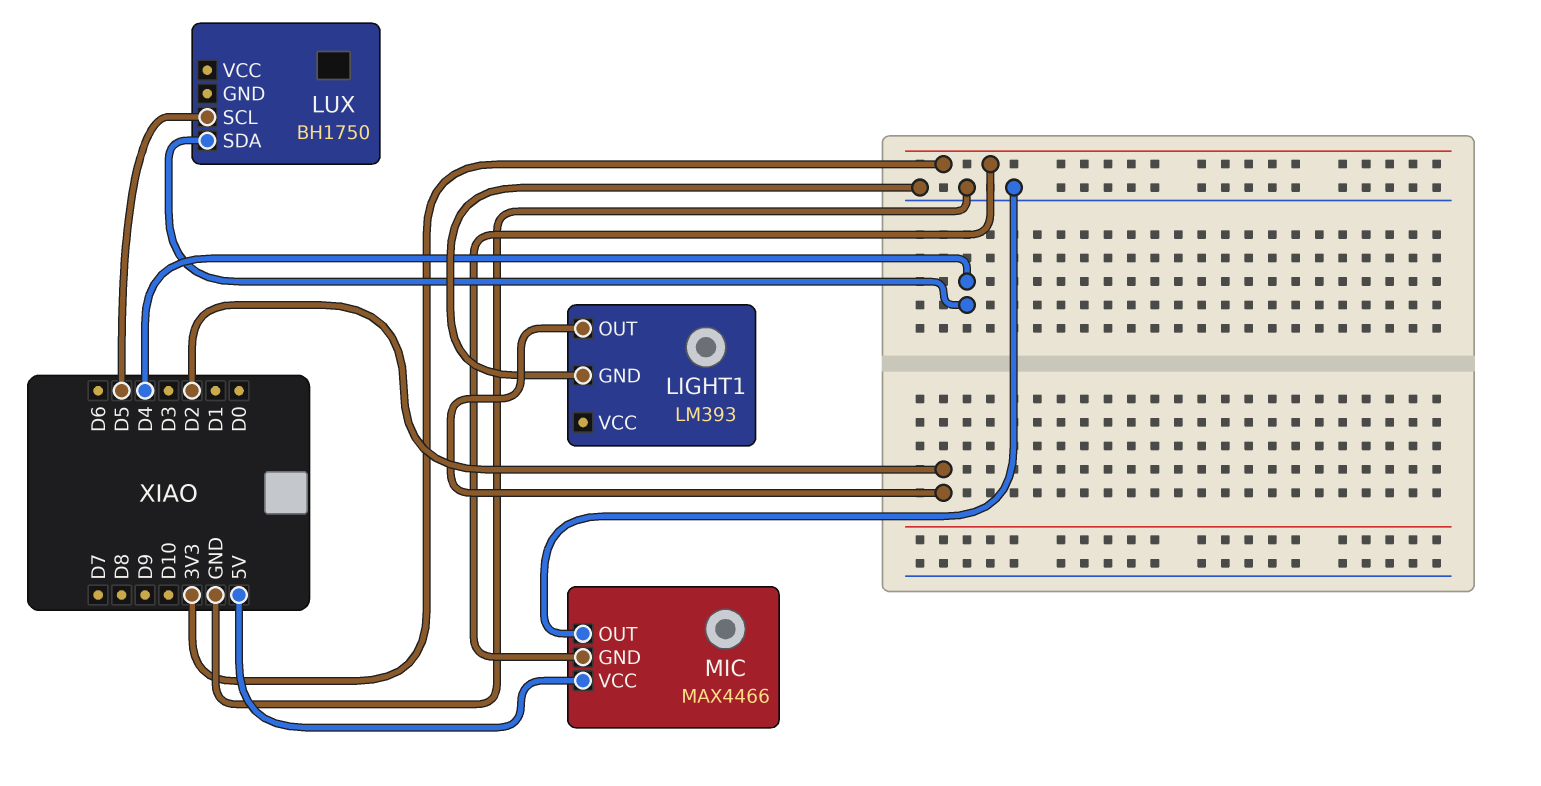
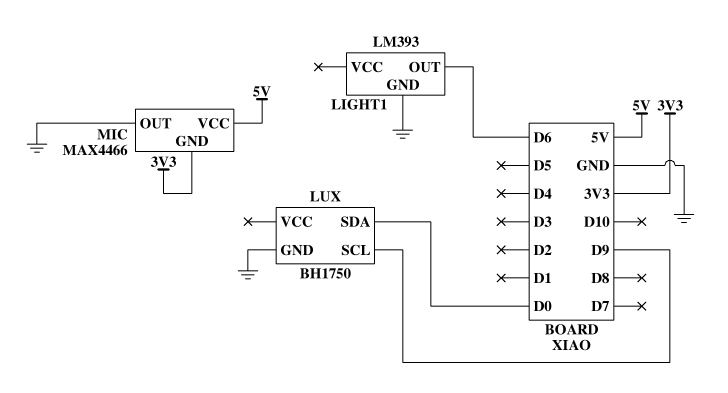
LIGHT1 pin OUT: D2 -> D6
LUX pin GND: none -> GND
LUX pin SCL: D5 -> D9
LUX pin SDA: D4 -> D0

